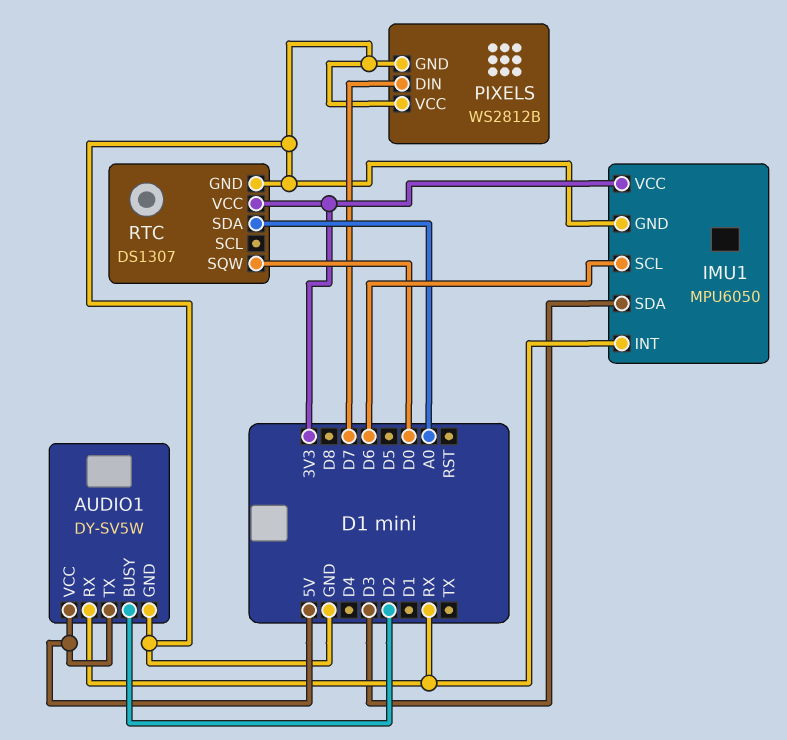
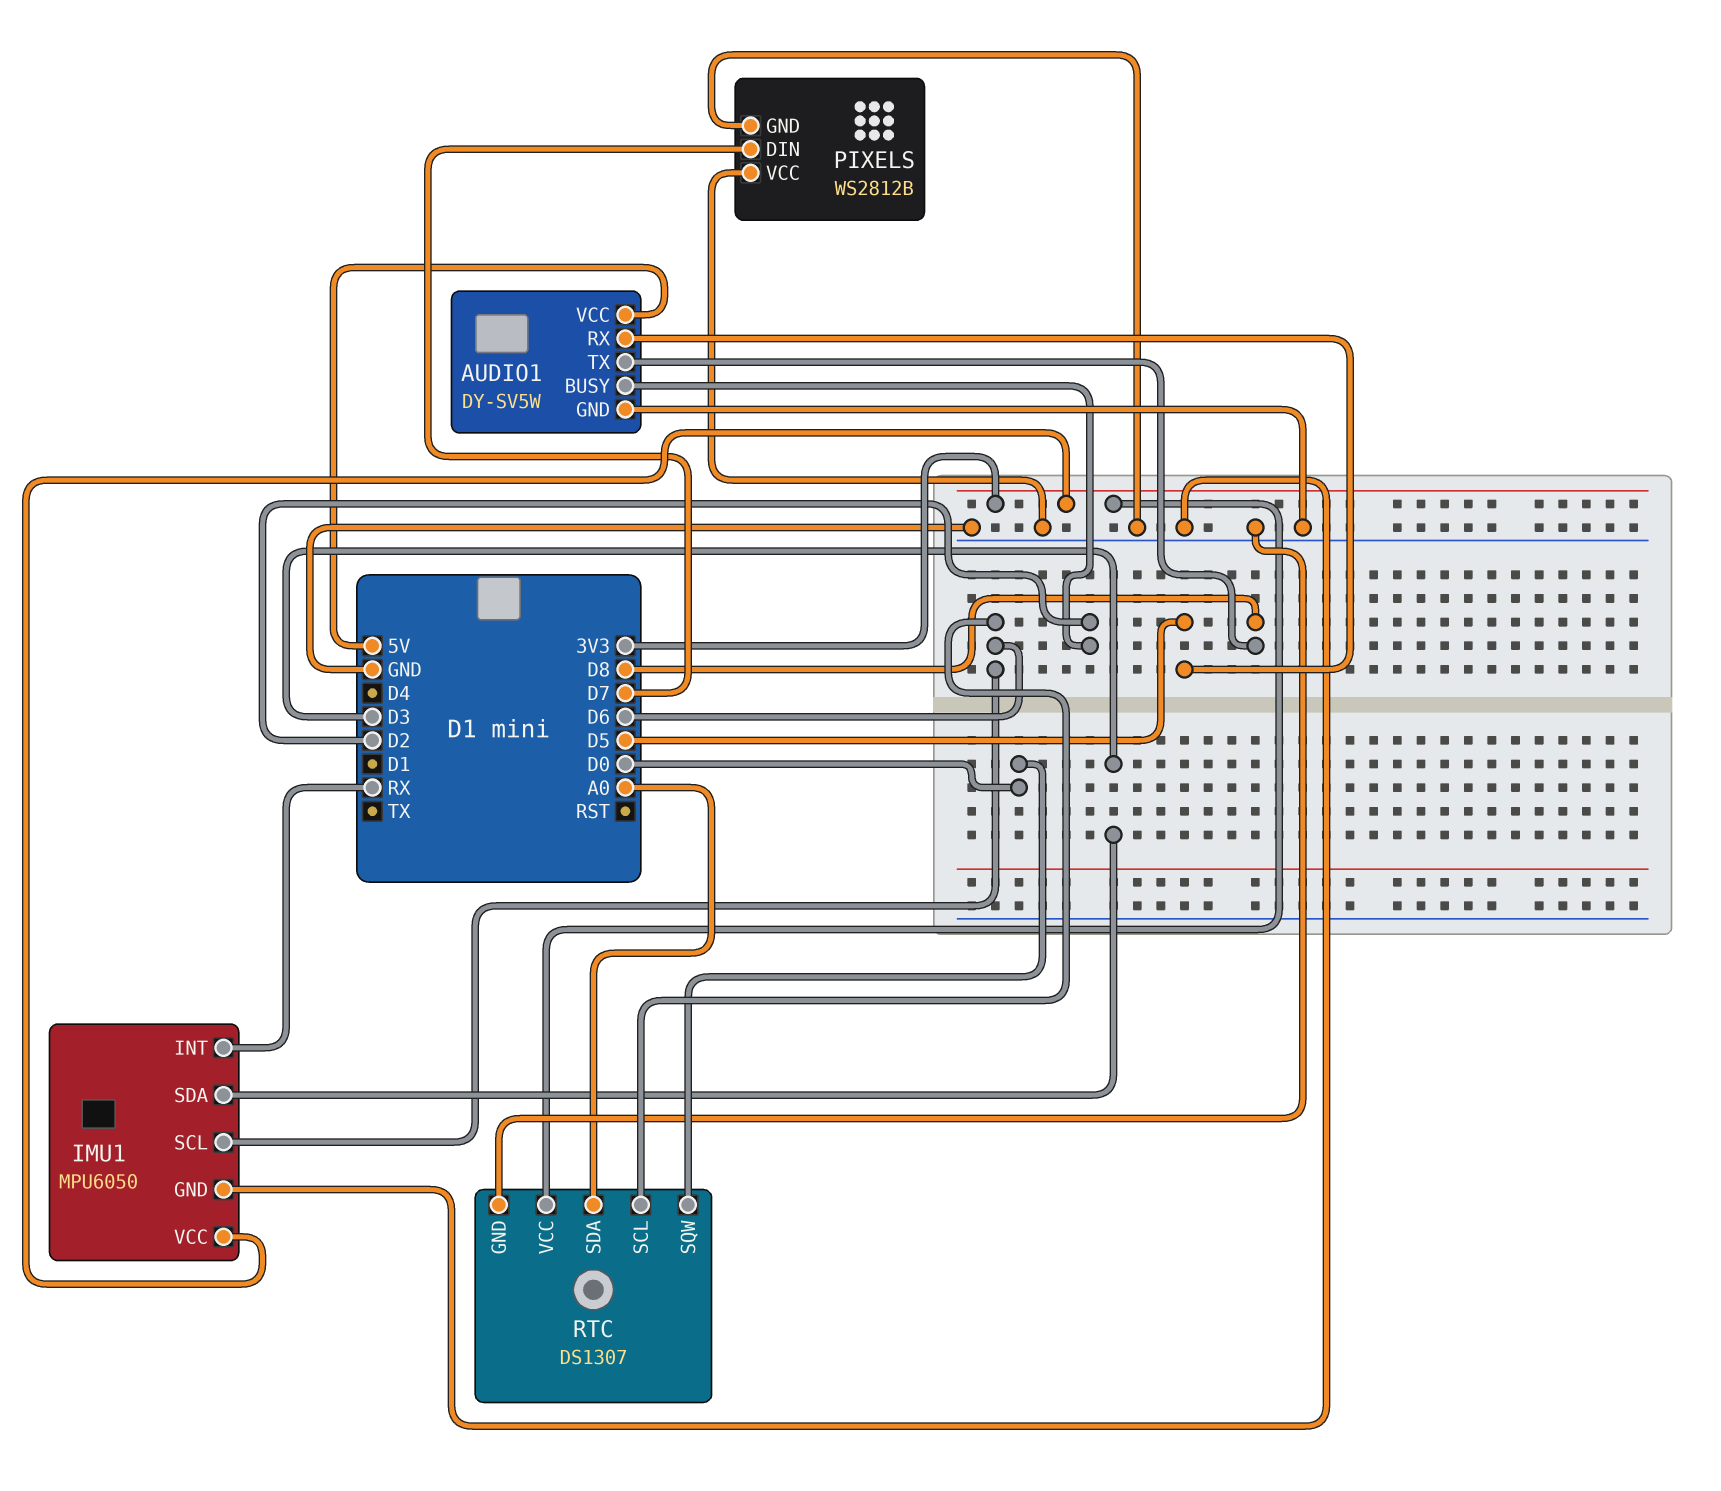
AUDIO1 pin RX: RX -> D5
AUDIO1 pin TX: 5V -> D8
RTC pin SCL: none -> D6

